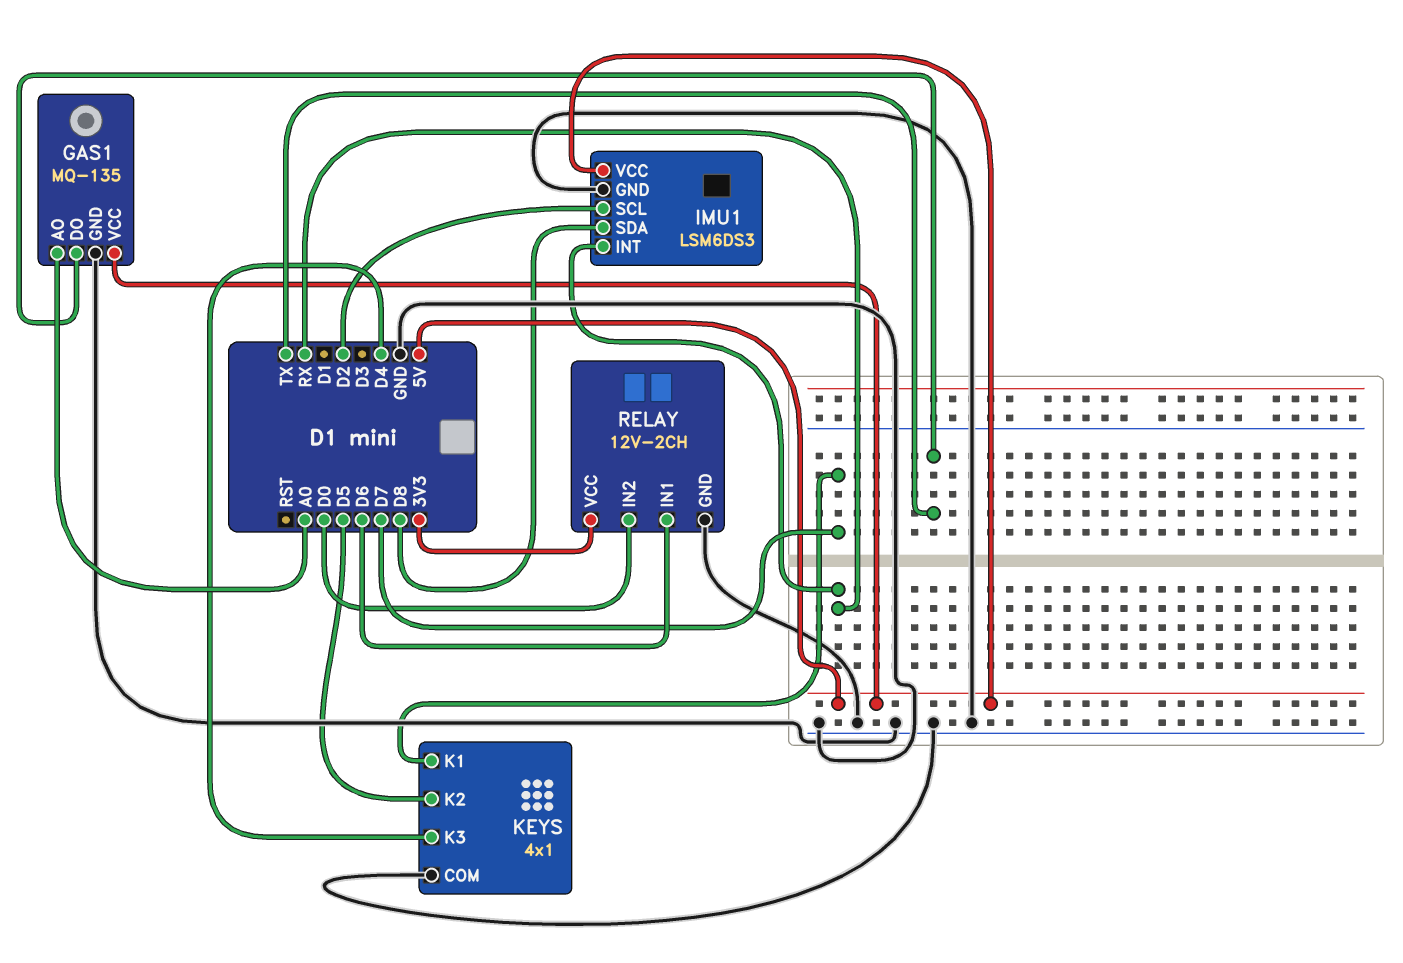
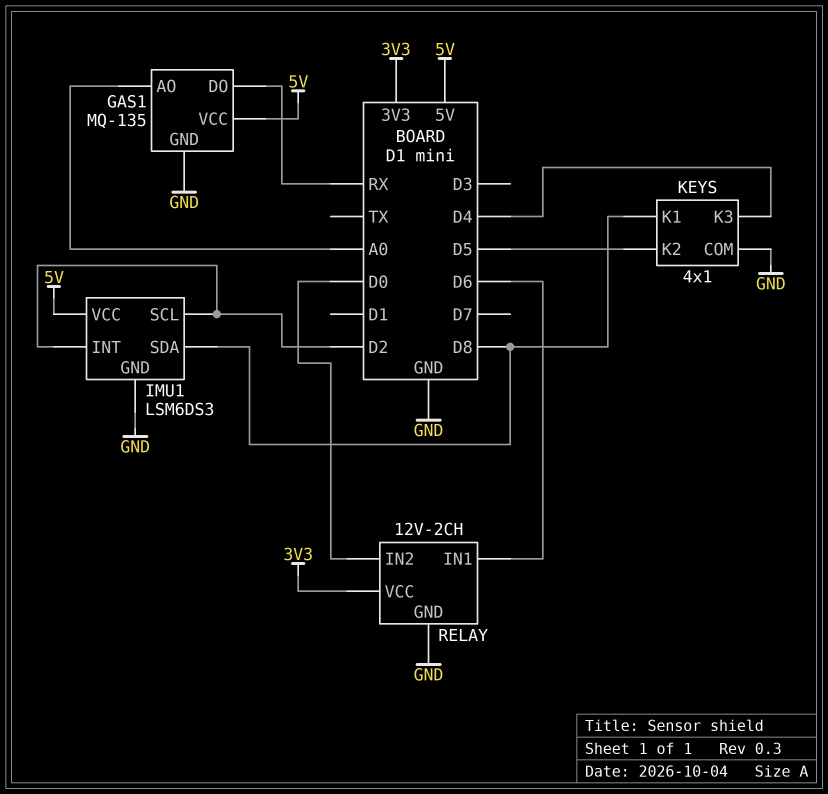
GAS1 pin DO: TX -> RX
IMU1 pin INT: RX -> D2
KEYS pin K1: D7 -> D8

